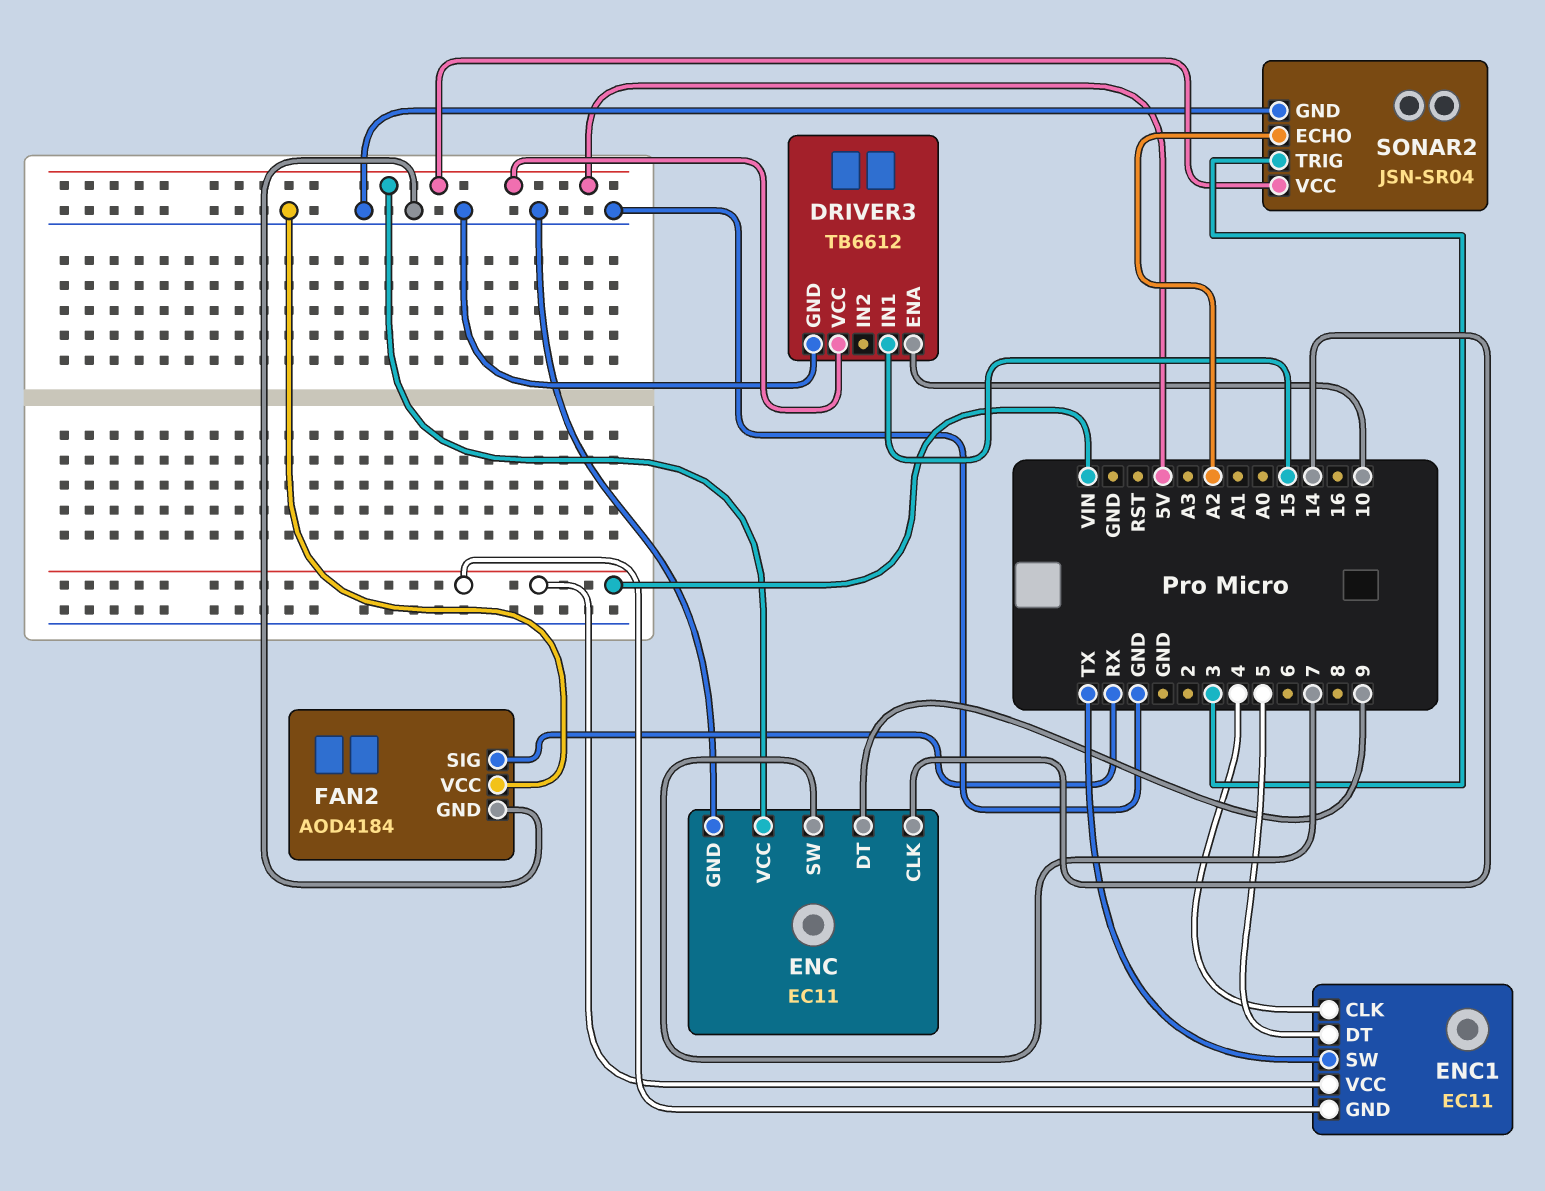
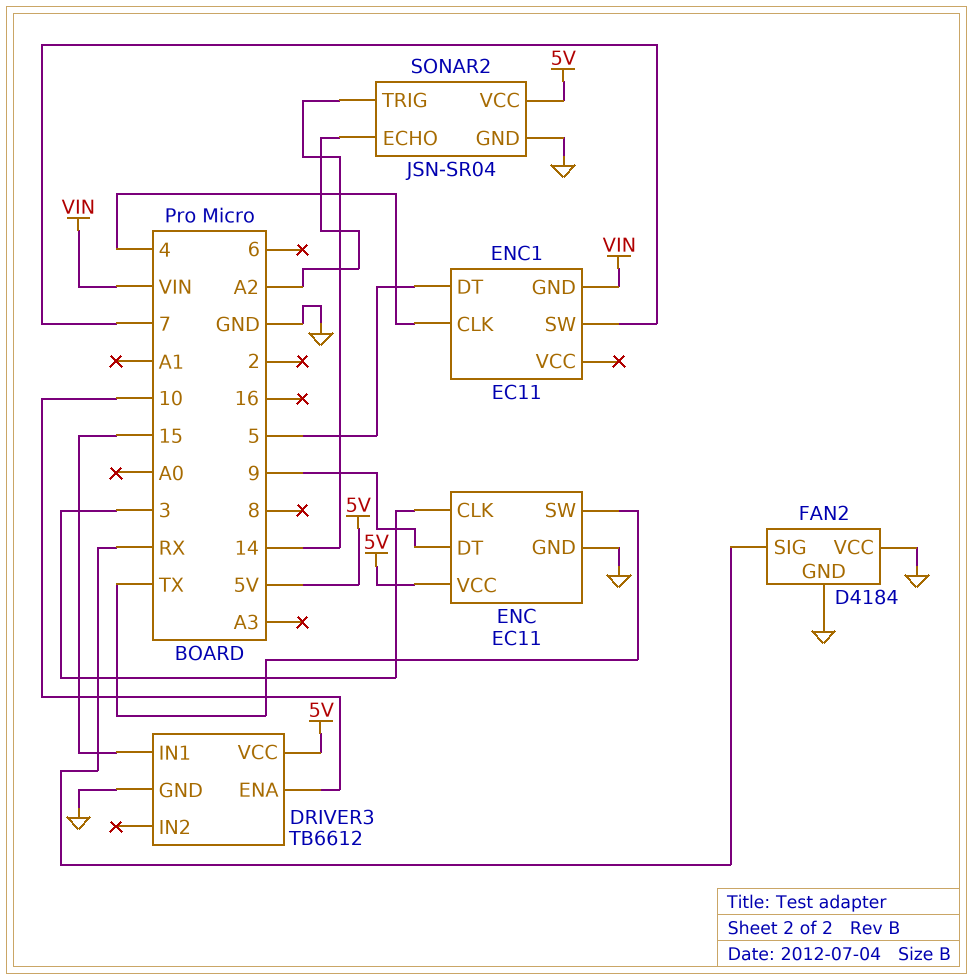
ENC pin CLK: 14 -> 3
ENC pin SW: 7 -> TX
ENC1 pin SW: TX -> 7
ENC1 pin VCC: VIN -> none
FAN2: AOD4184 -> D4184
SONAR2 pin TRIG: 3 -> 14

